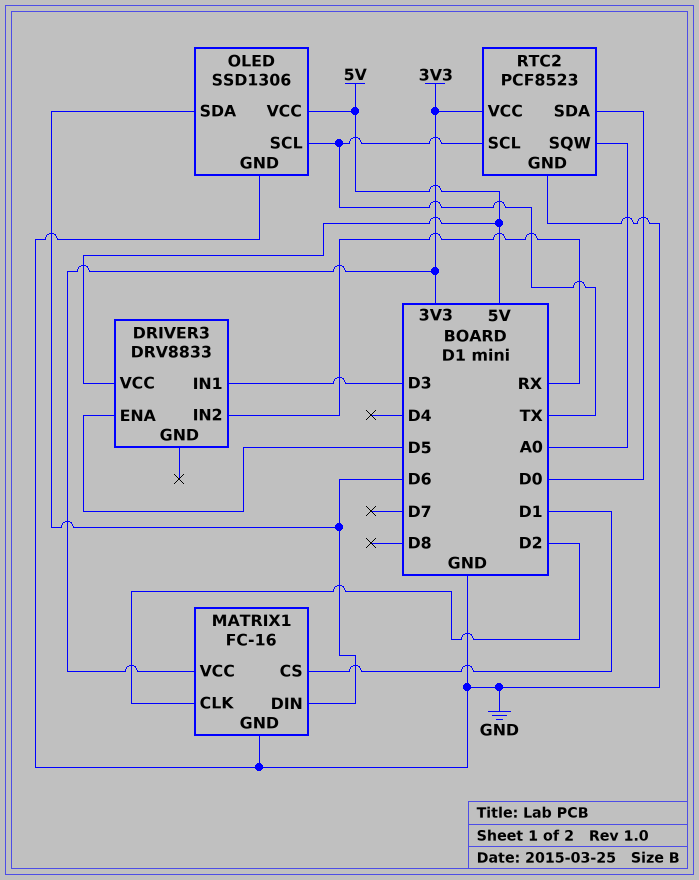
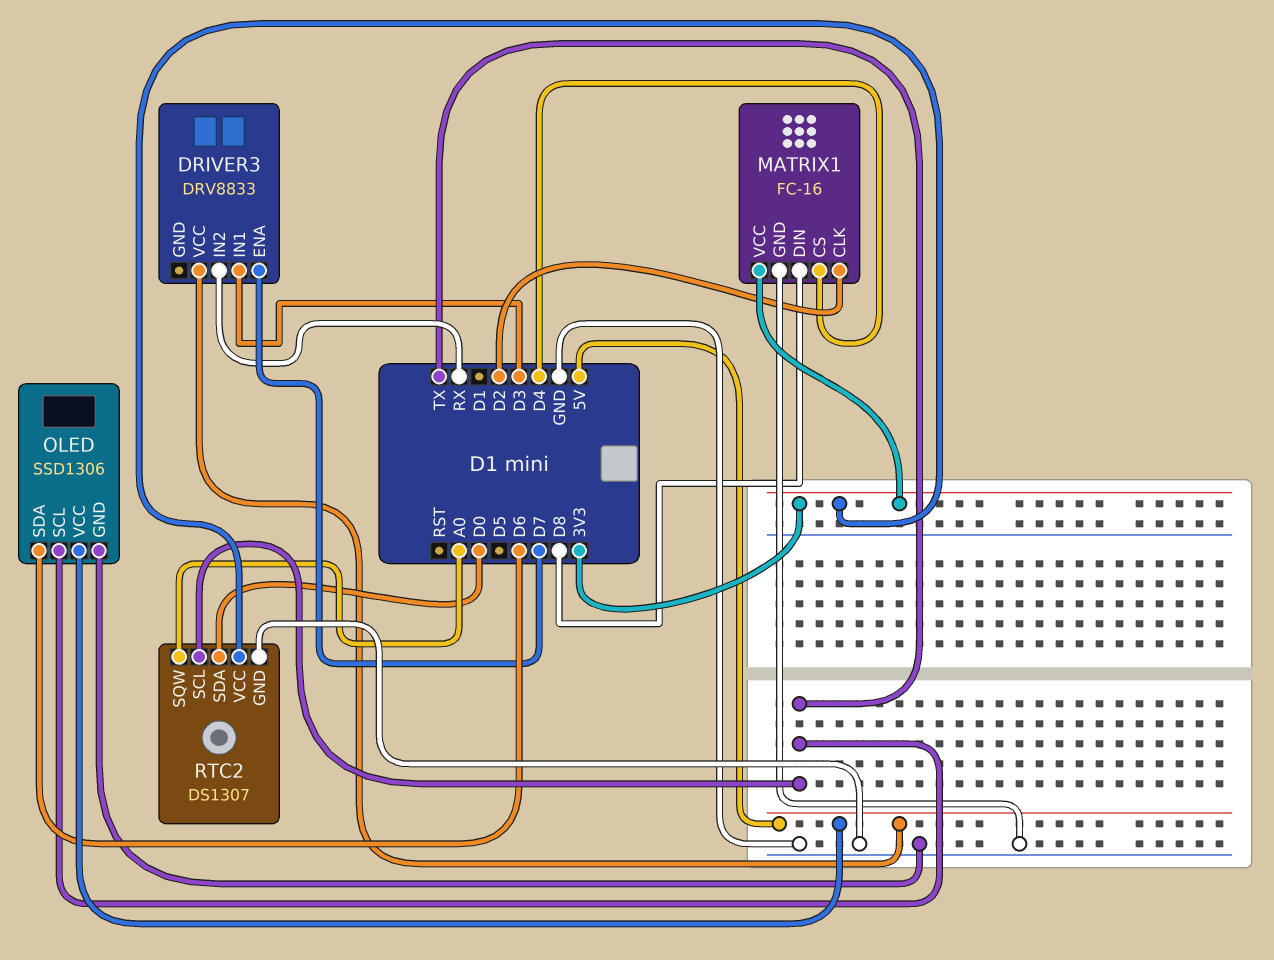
DRIVER3 pin ENA: D5 -> D7
MATRIX1 pin CS: D1 -> D4
MATRIX1 pin DIN: D6 -> D8
RTC2: PCF8523 -> DS1307

